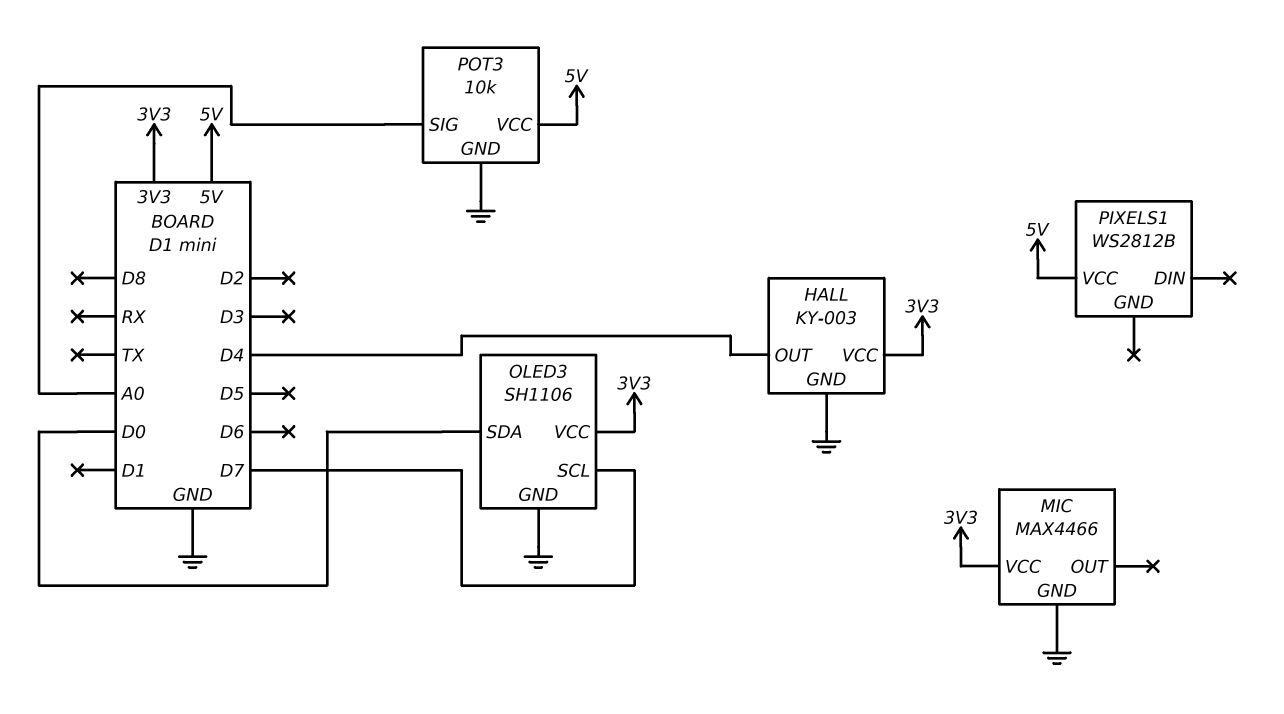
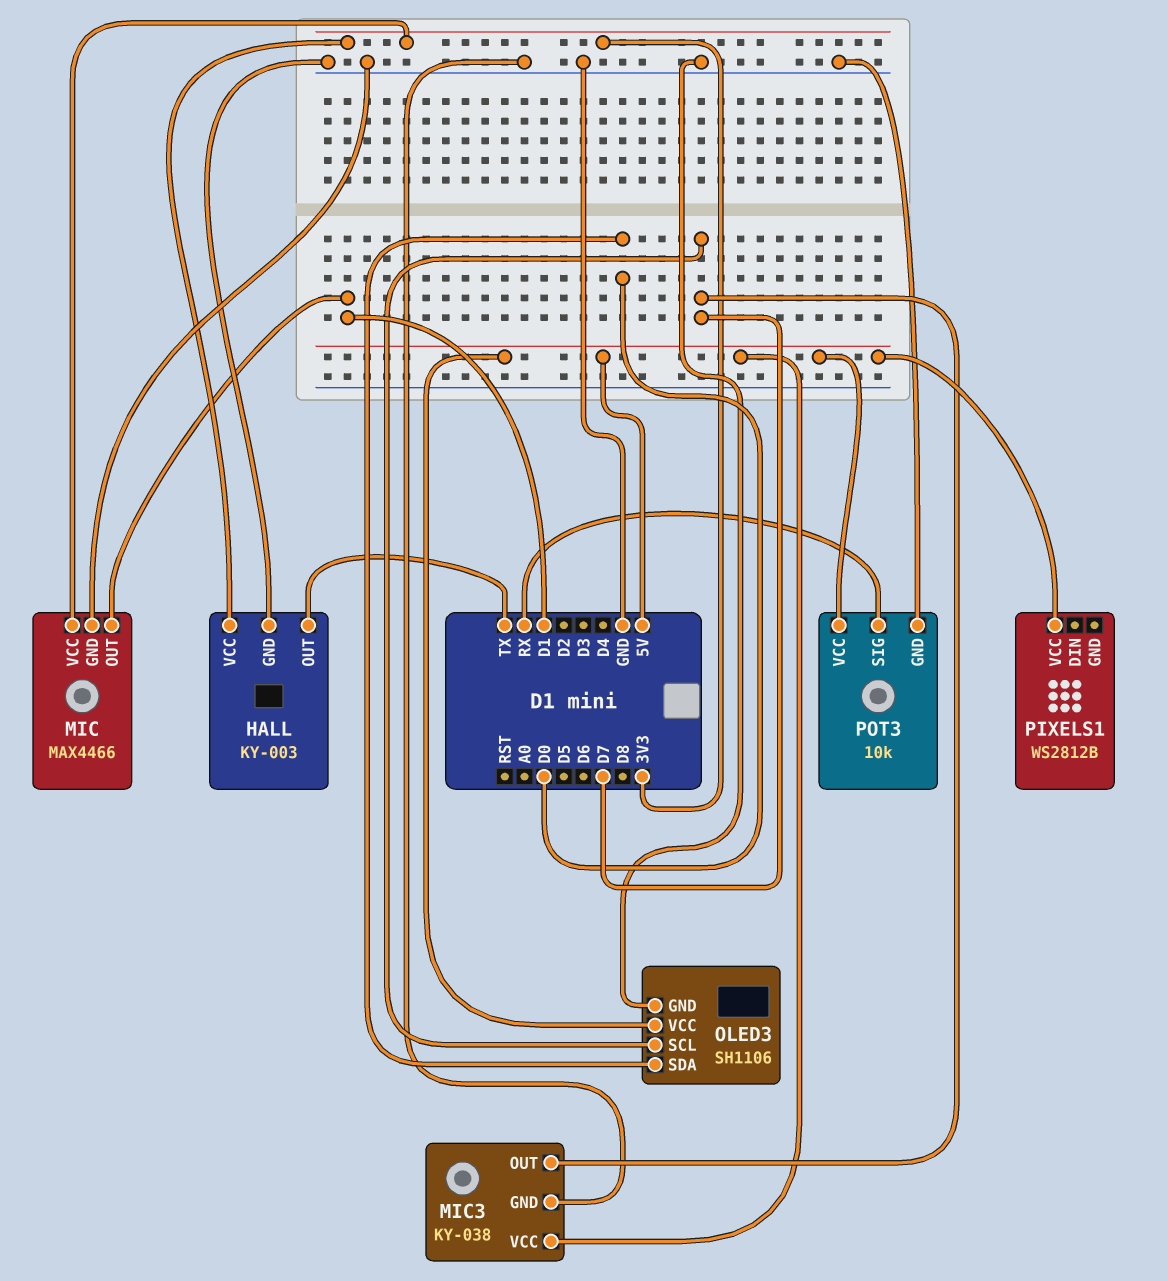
HALL pin OUT: D4 -> TX
MIC pin OUT: none -> D1
MIC3: none -> KY-038
MIC3 pin GND: none -> GND
MIC3 pin OUT: none -> D7
MIC3 pin VCC: none -> 5V
OLED3 pin VCC: 3V3 -> 5V
POT3 pin SIG: A0 -> RX

